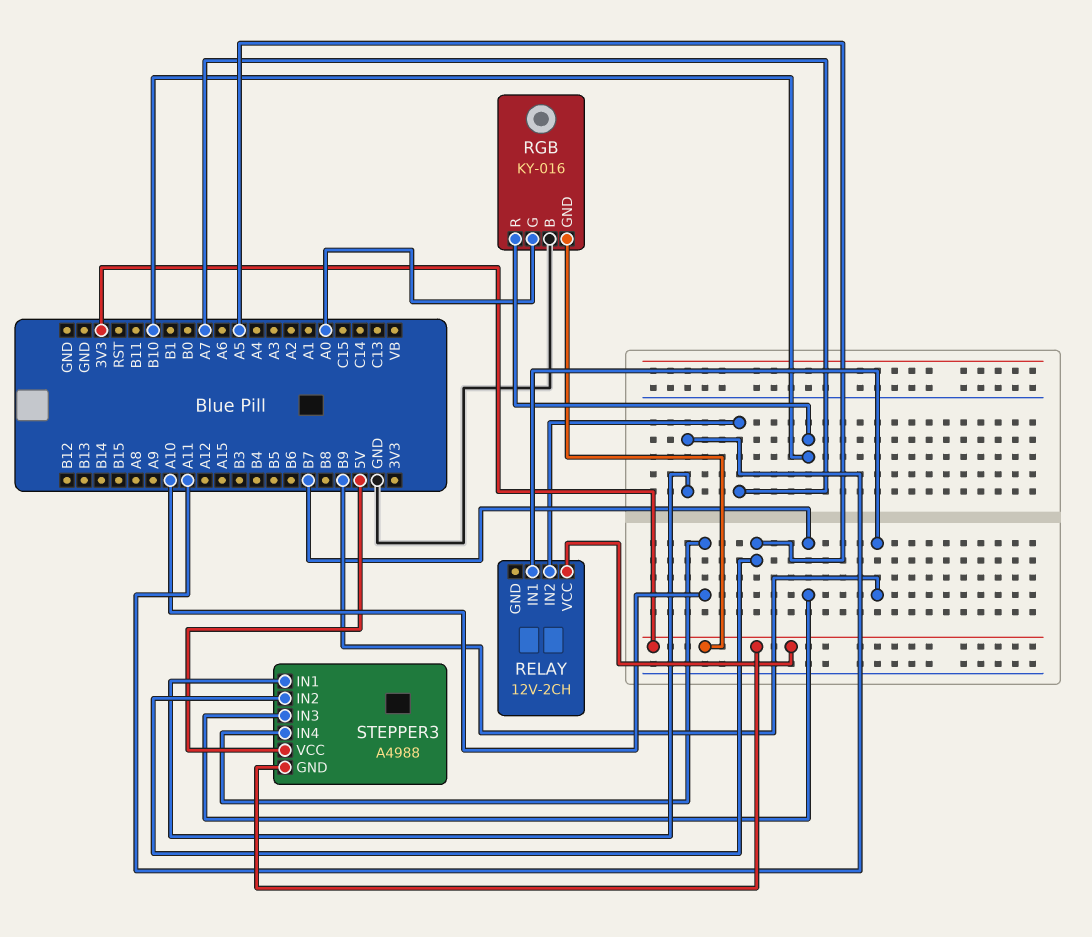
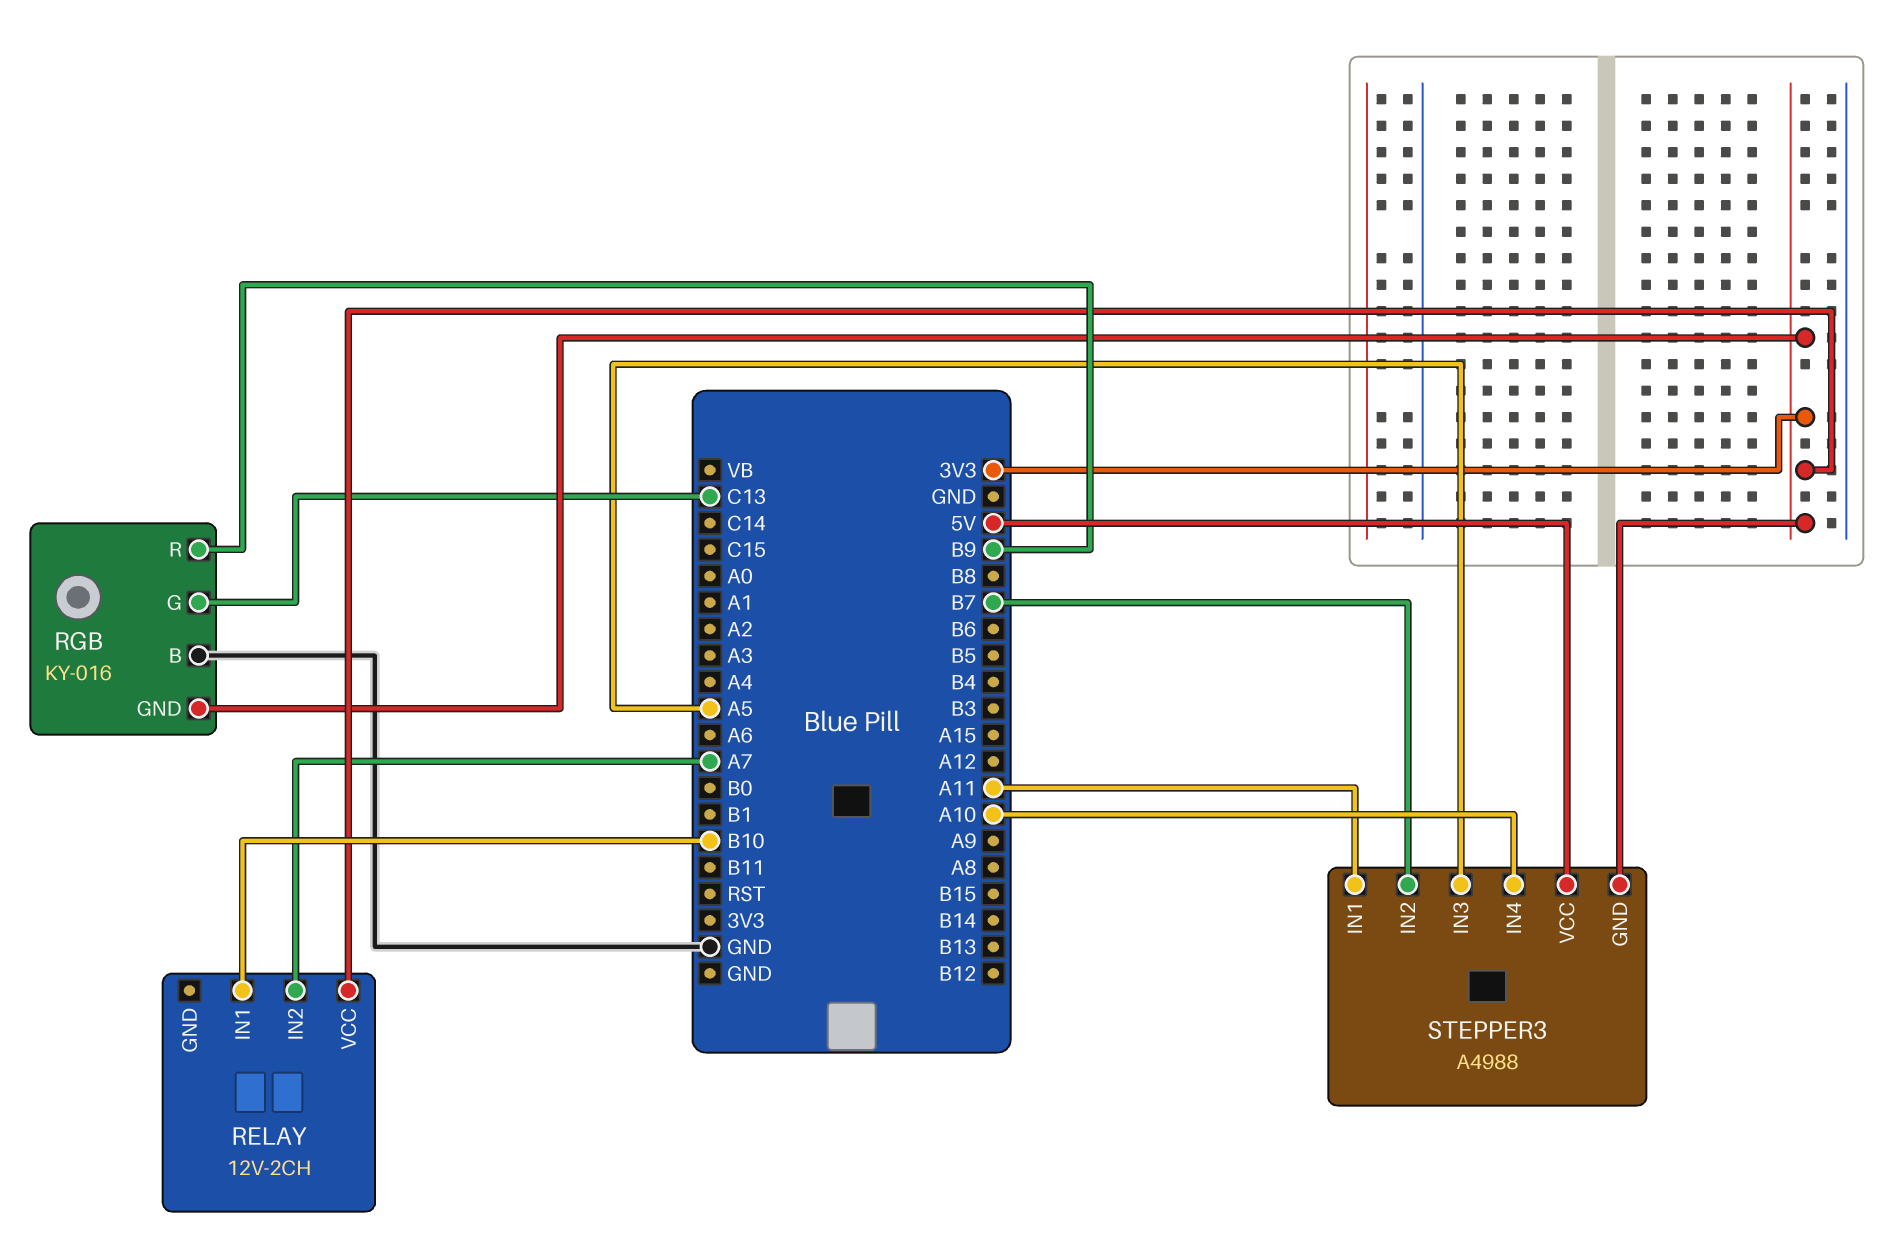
RELAY pin IN1: B9 -> B10
RGB pin G: A0 -> C13
RGB pin R: B10 -> B9
STEPPER3 pin IN2: A5 -> B7
STEPPER3 pin IN3: B7 -> A5

